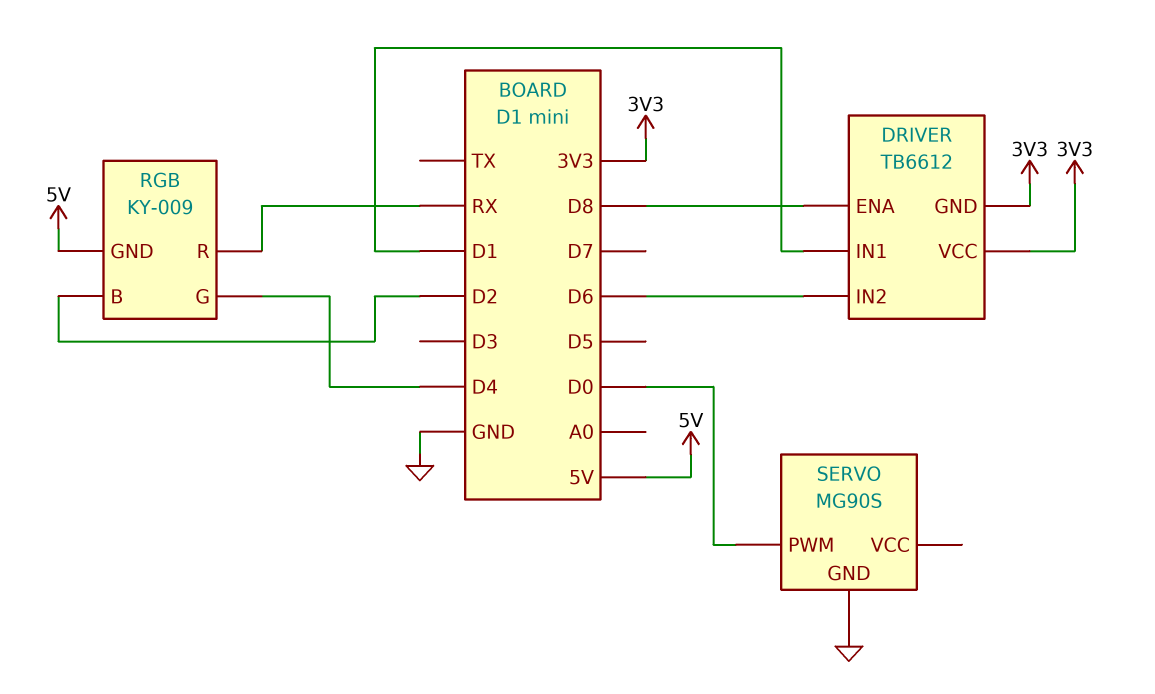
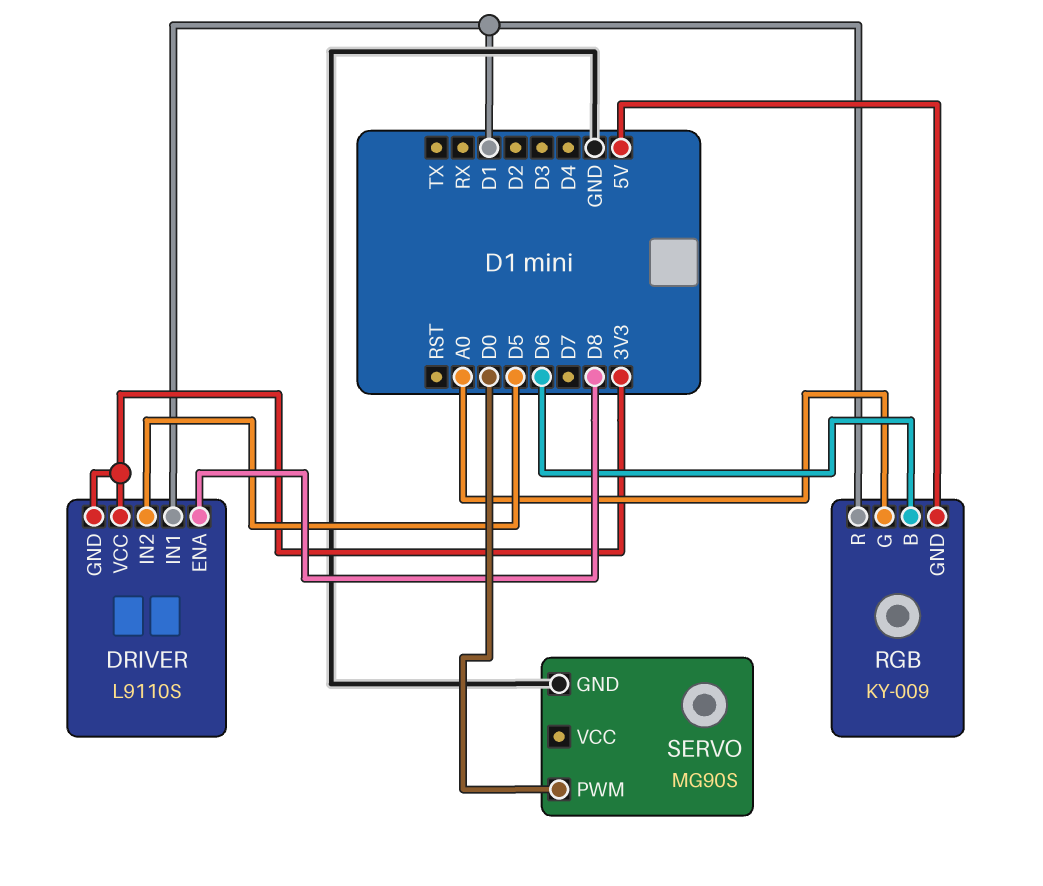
DRIVER: TB6612 -> L9110S
DRIVER pin IN2: D6 -> D5
RGB pin B: D2 -> D6
RGB pin G: D4 -> A0
RGB pin R: RX -> D1

